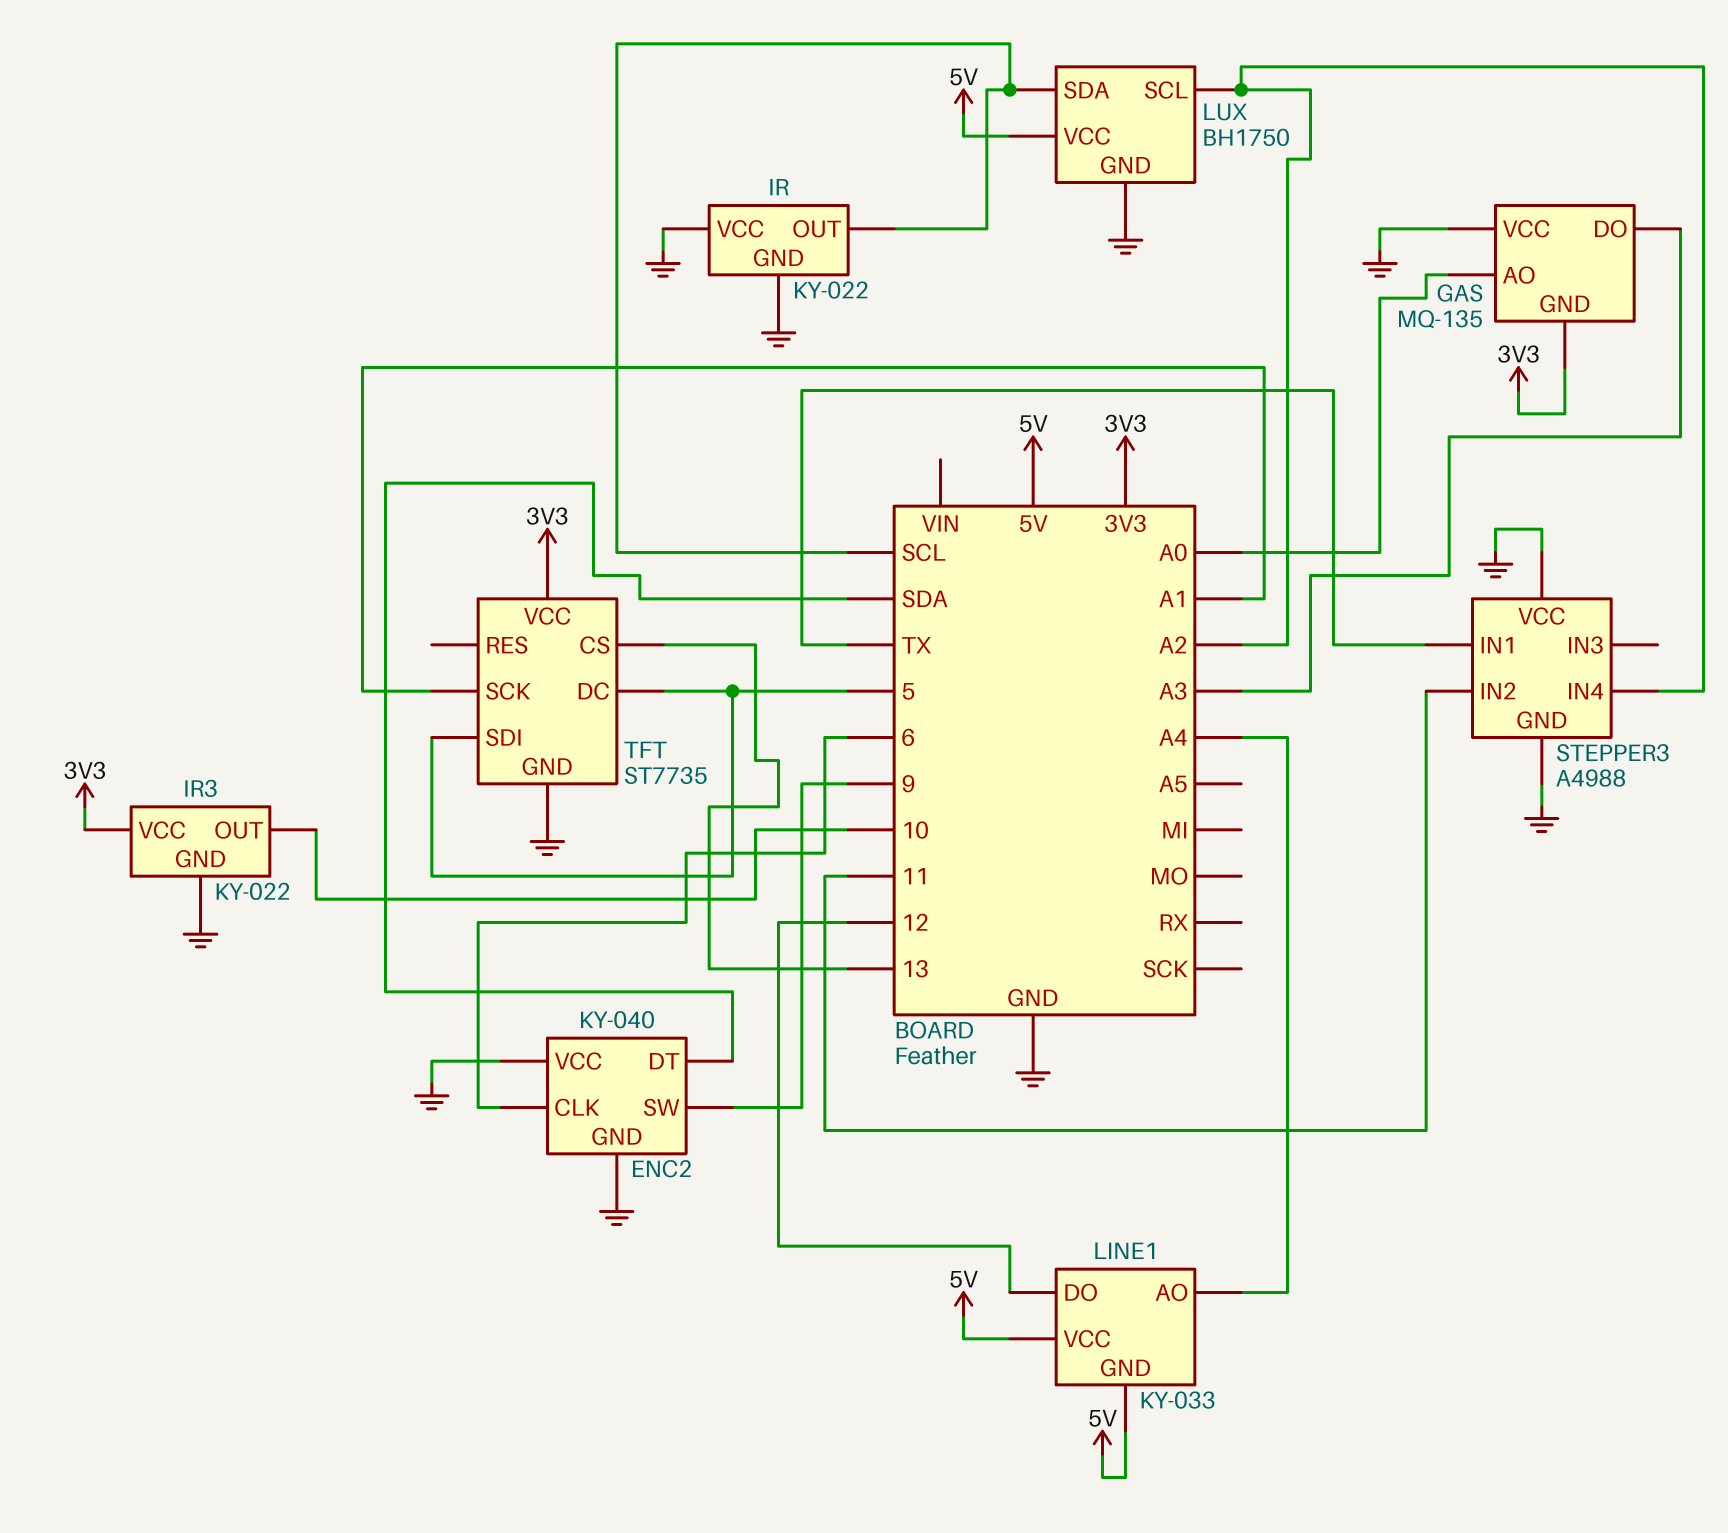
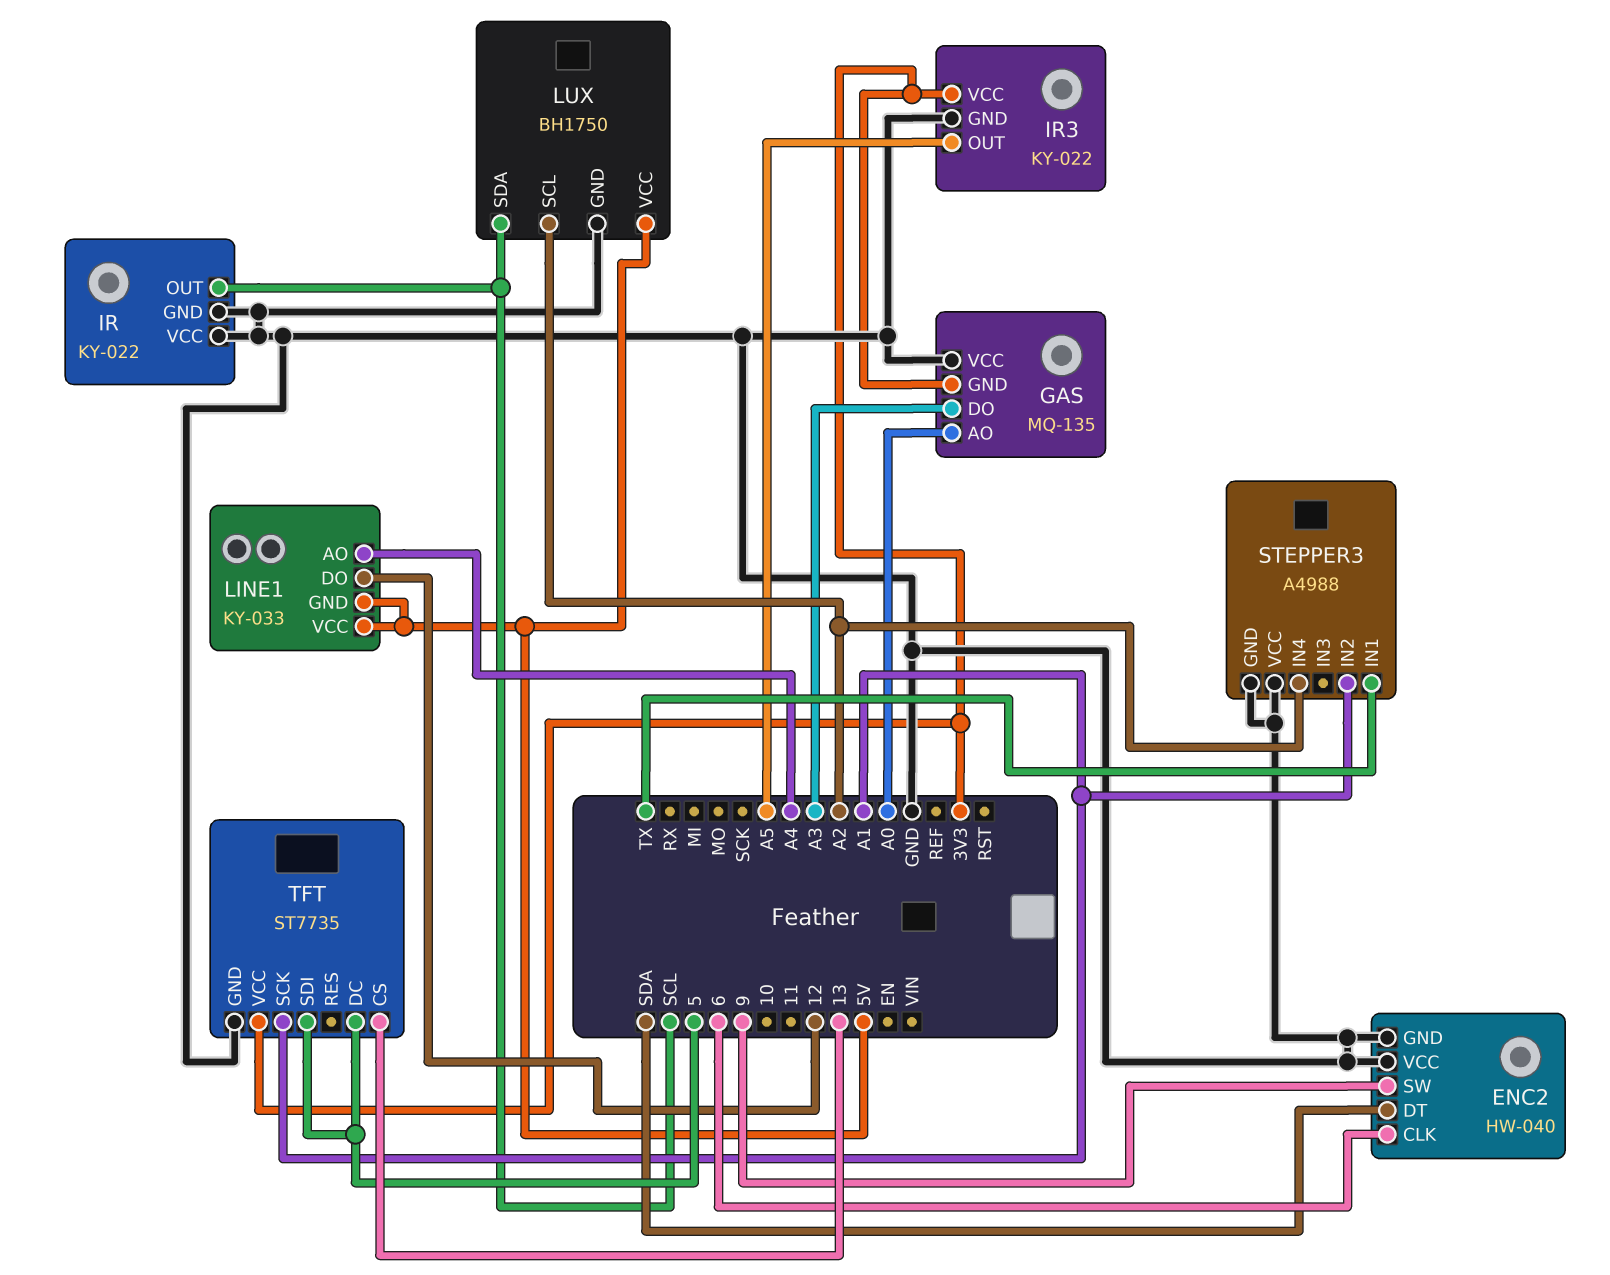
ENC2: KY-040 -> HW-040
IR3 pin OUT: 10 -> A5
STEPPER3 pin IN2: 11 -> A1

